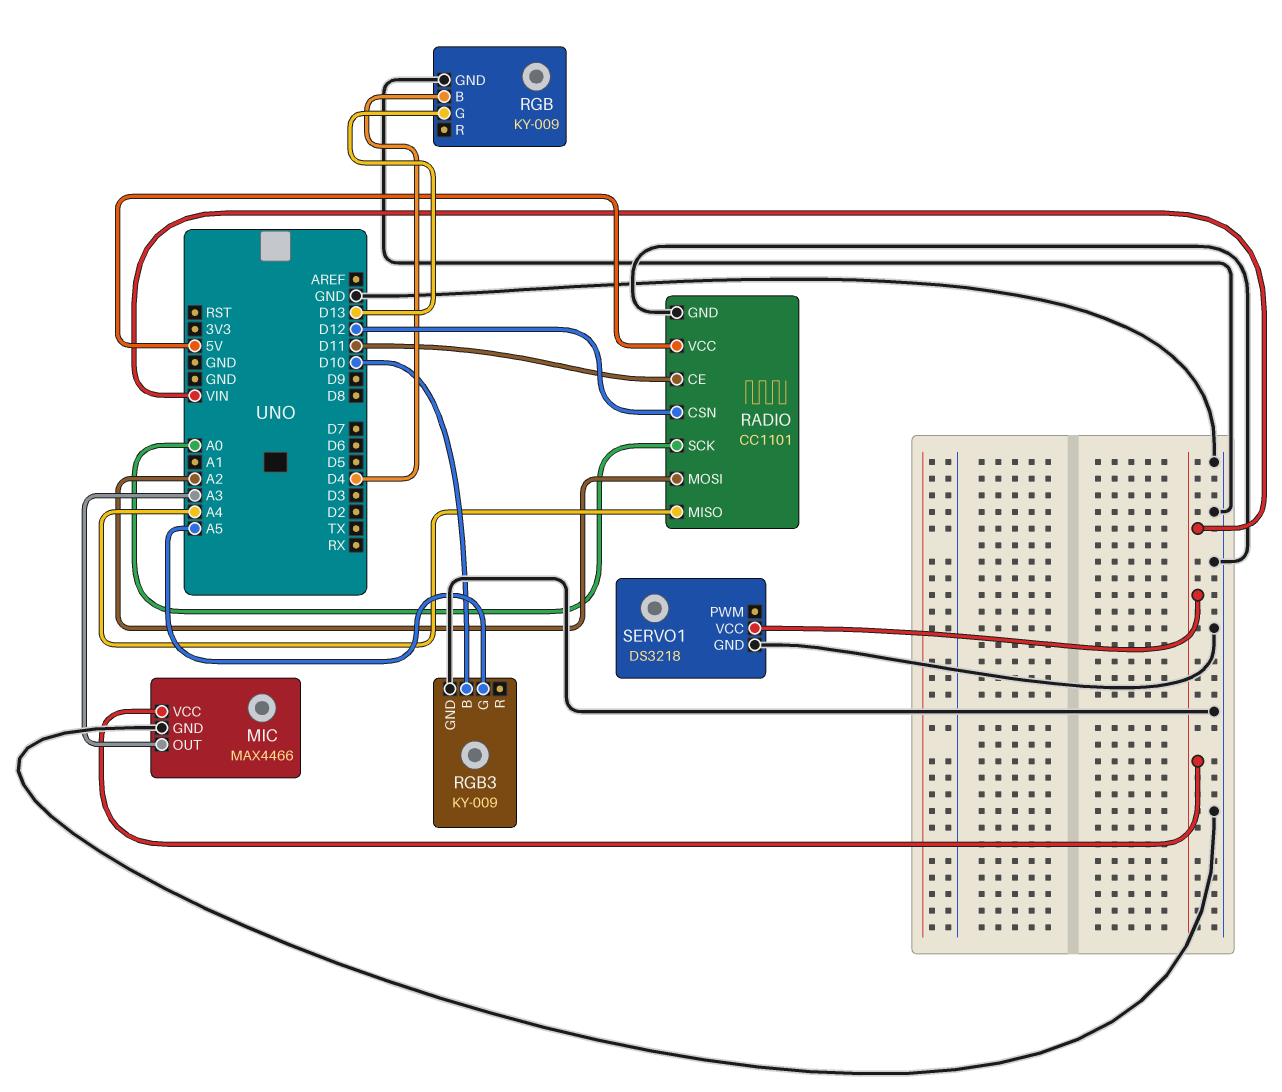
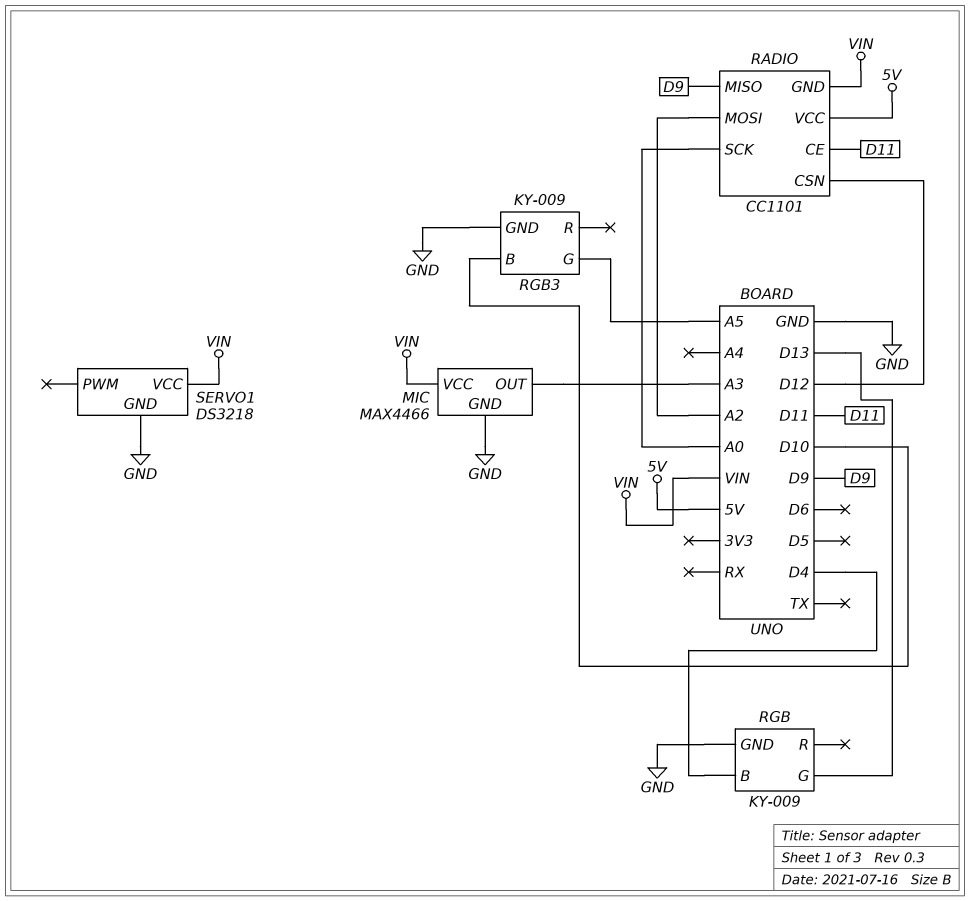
RADIO pin GND: GND -> VIN
RADIO pin MISO: A4 -> D9

